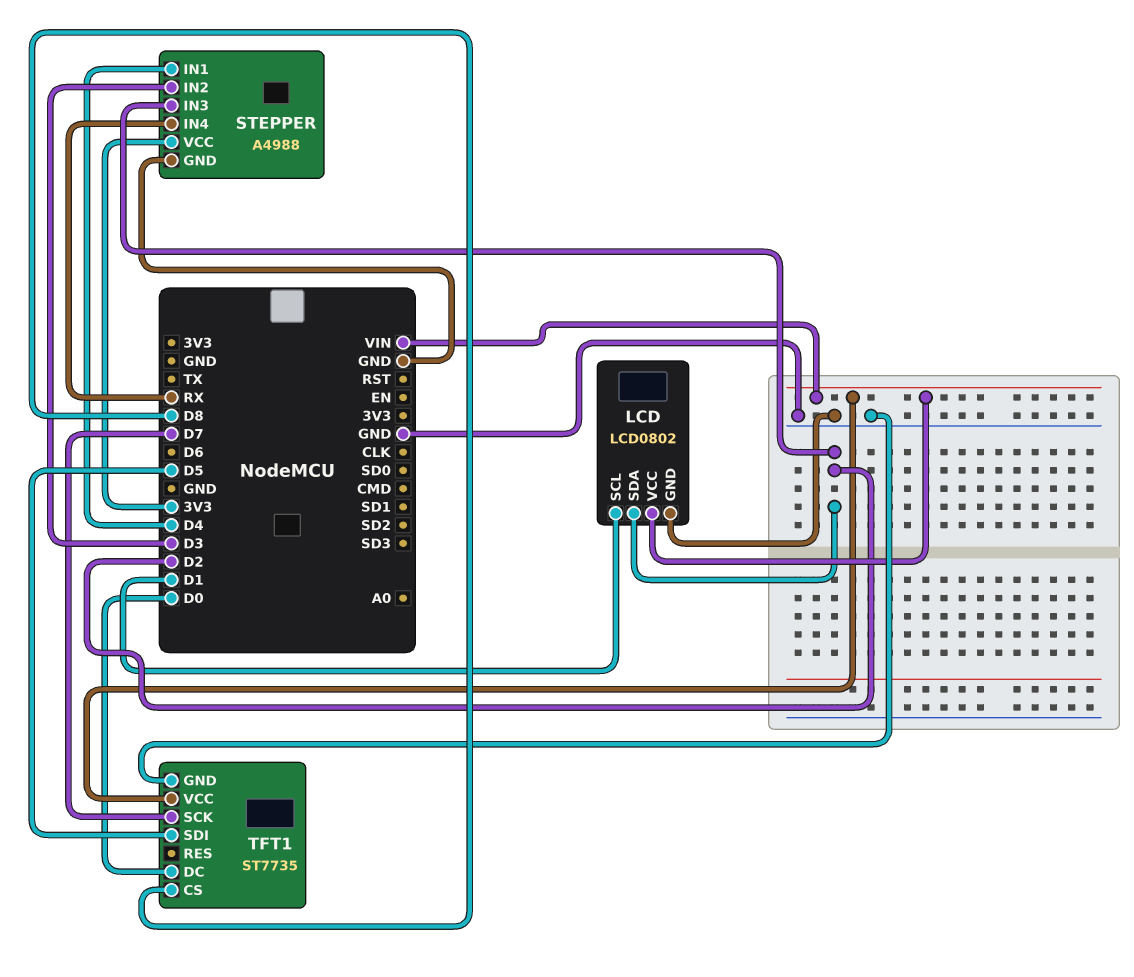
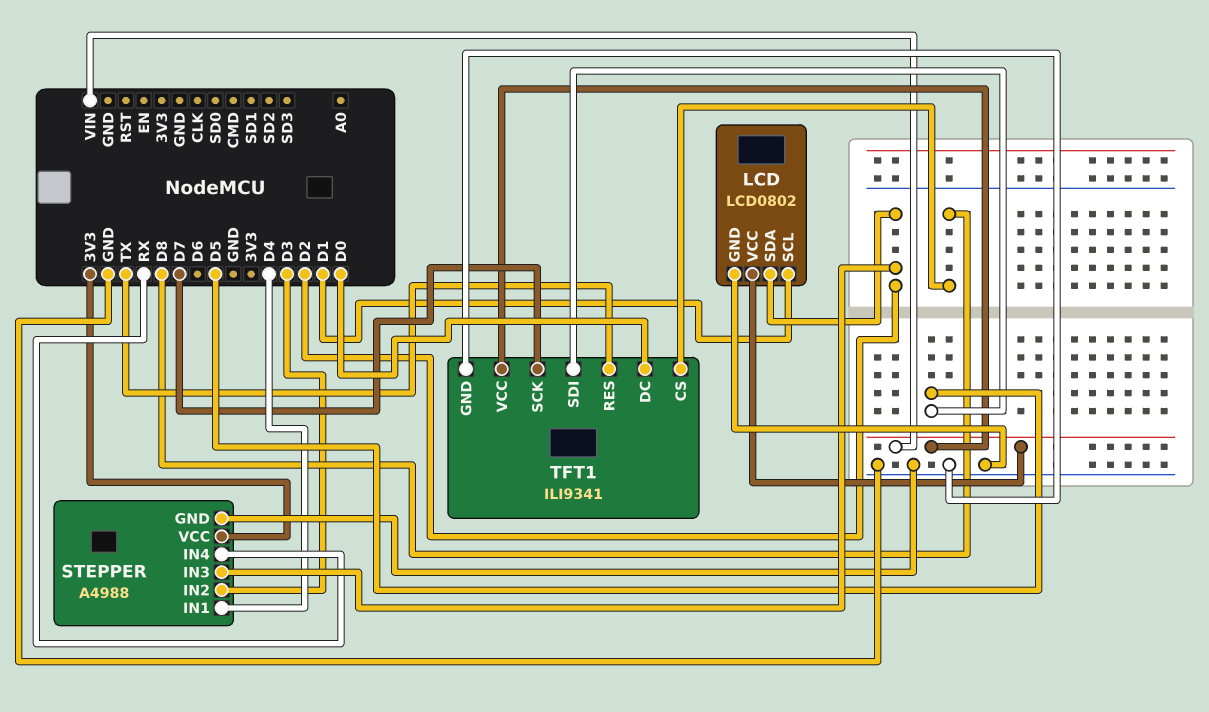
TFT1: ST7735 -> ILI9341
TFT1 pin RES: none -> TX

